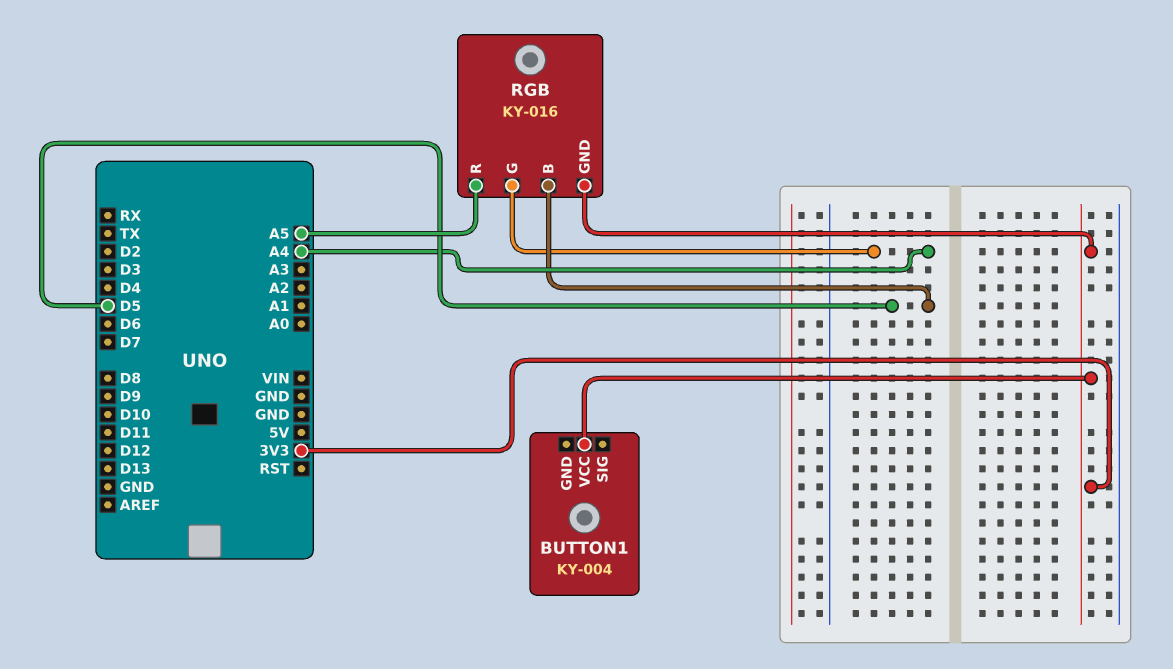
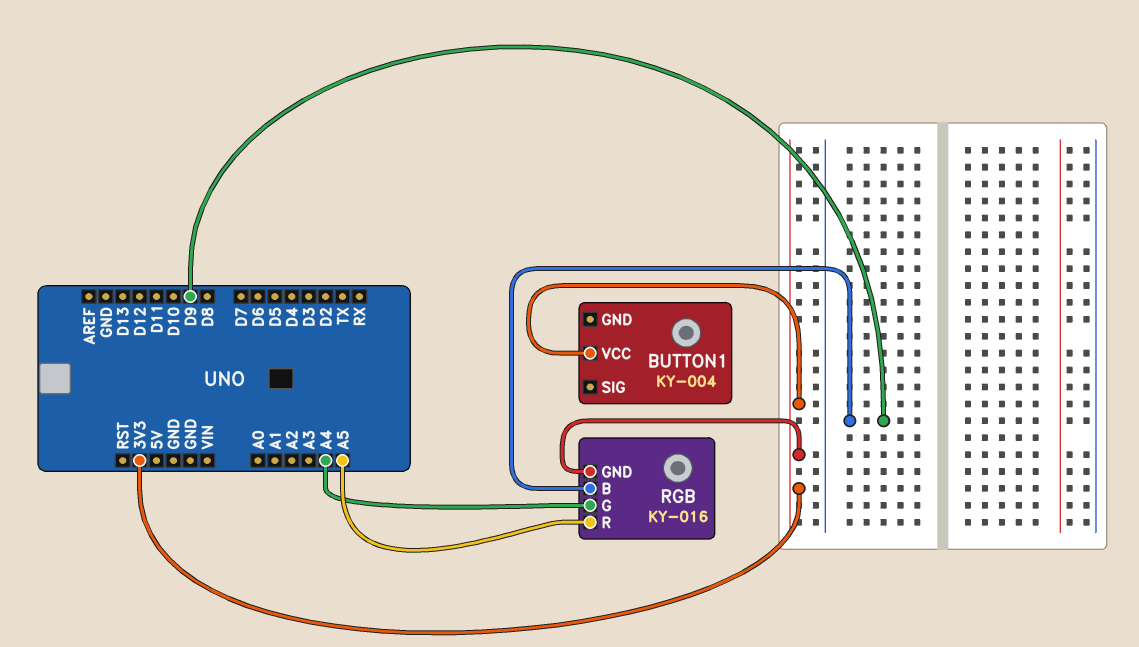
RGB pin B: D5 -> D9

